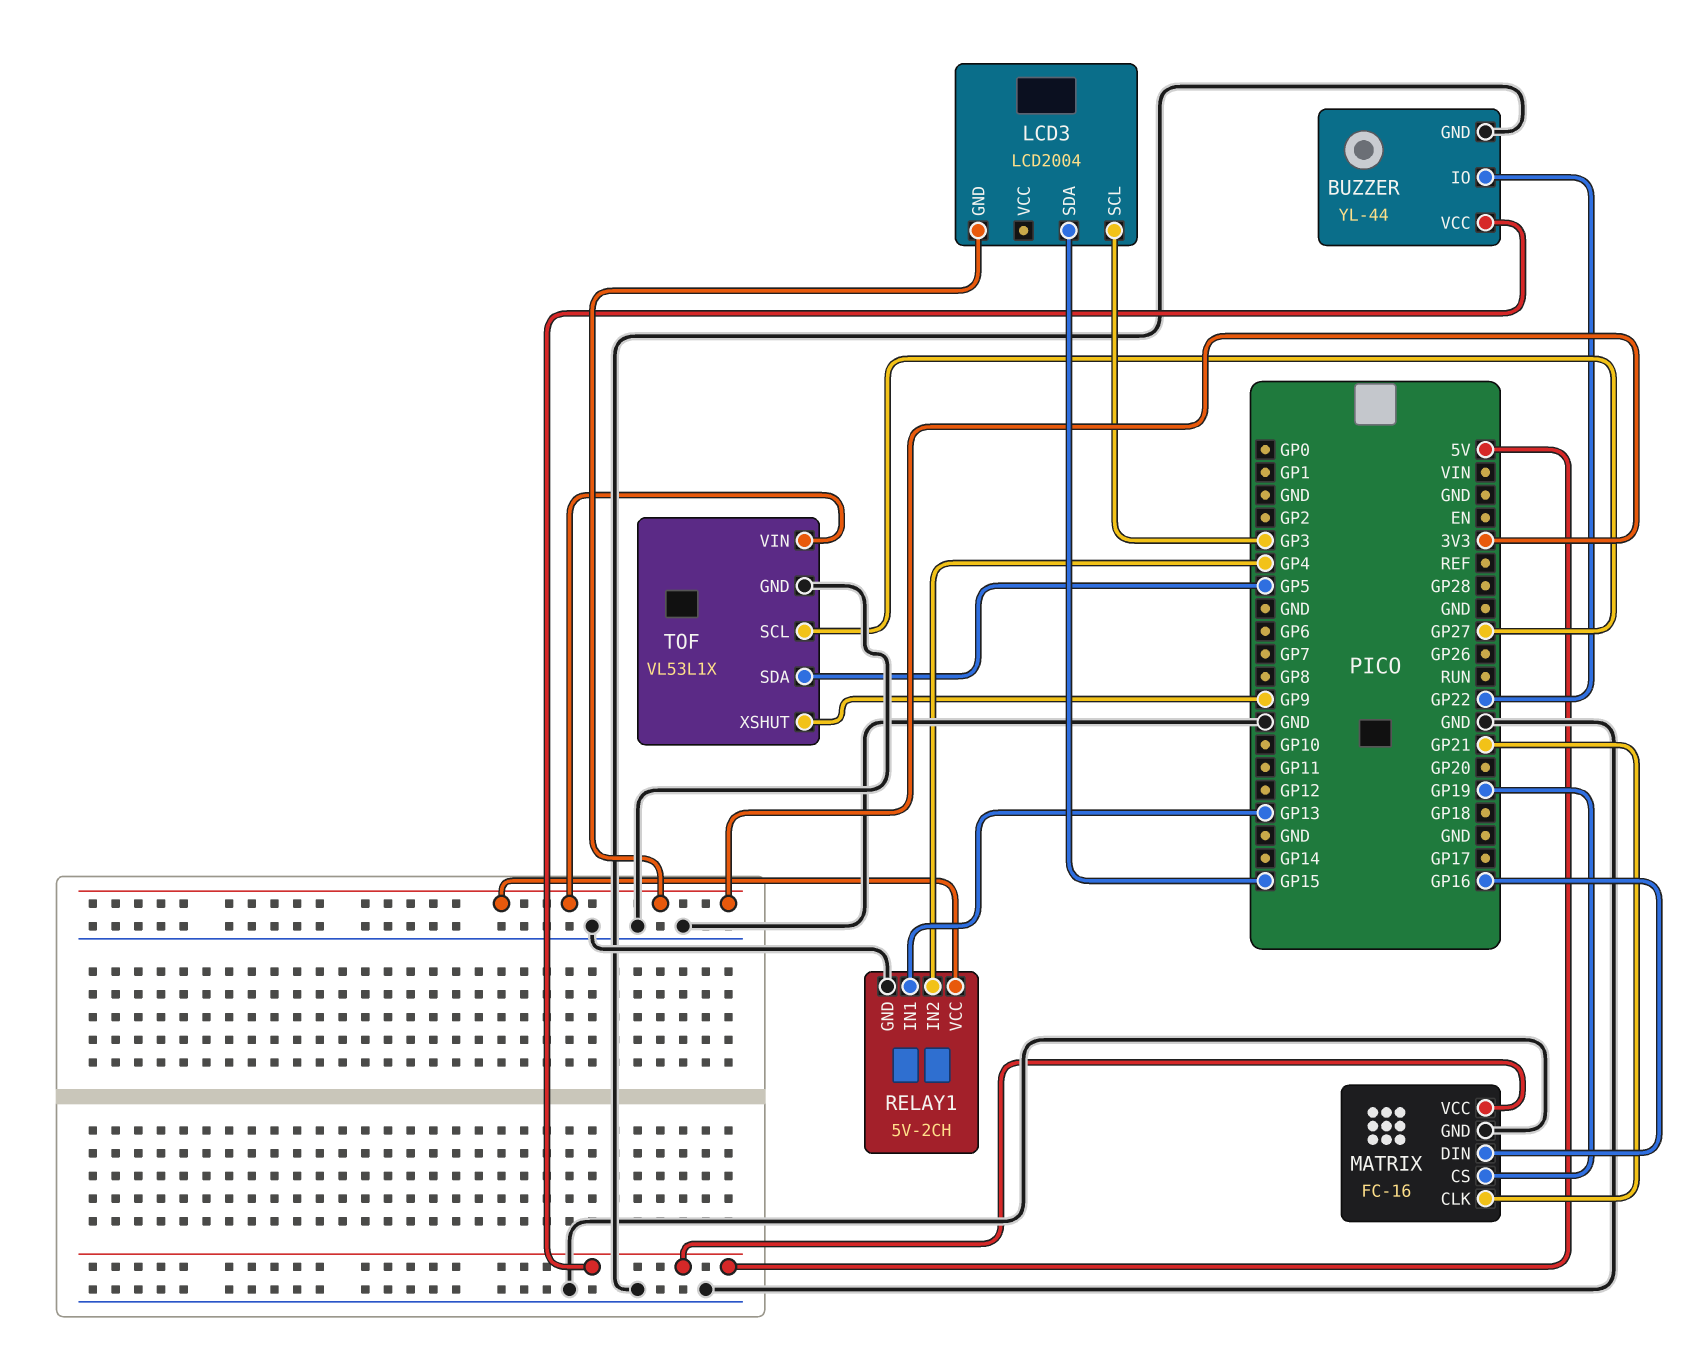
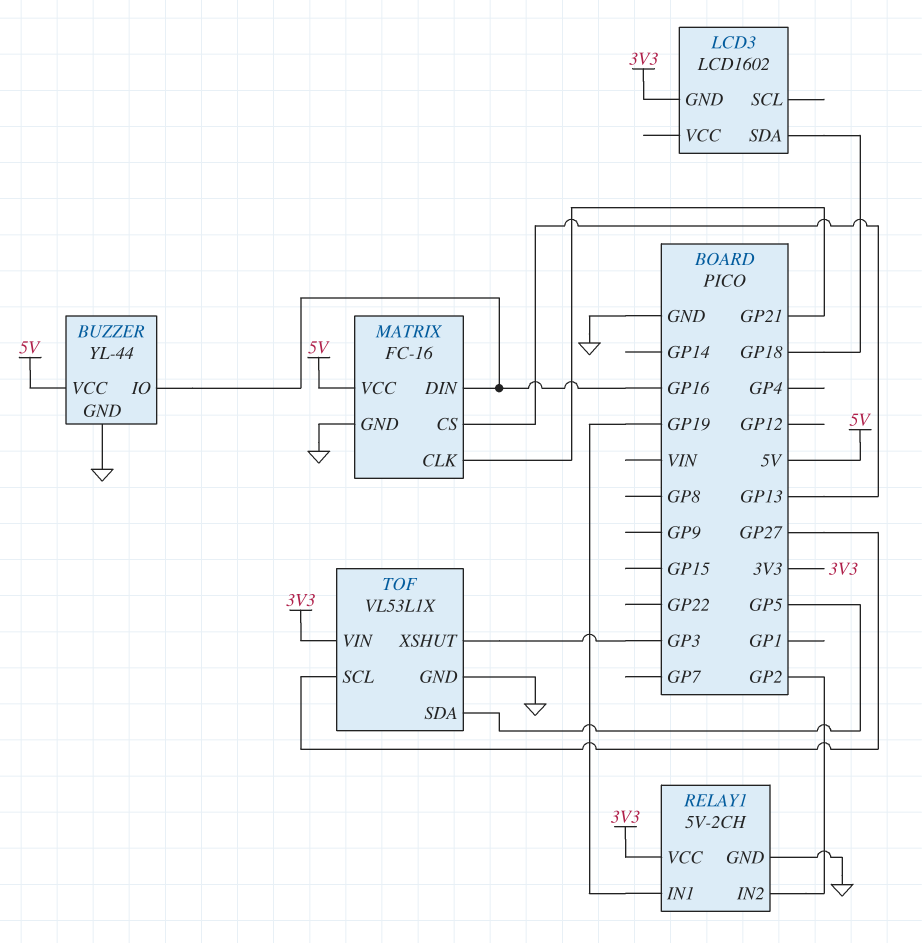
BUZZER pin IO: GP22 -> GP16
LCD3: LCD2004 -> LCD1602
LCD3 pin SCL: GP3 -> none
LCD3 pin SDA: GP15 -> GP18
MATRIX pin CS: GP19 -> GP13
RELAY1 pin IN1: GP13 -> GP19
RELAY1 pin IN2: GP4 -> GP2
TOF pin XSHUT: GP9 -> GP3

